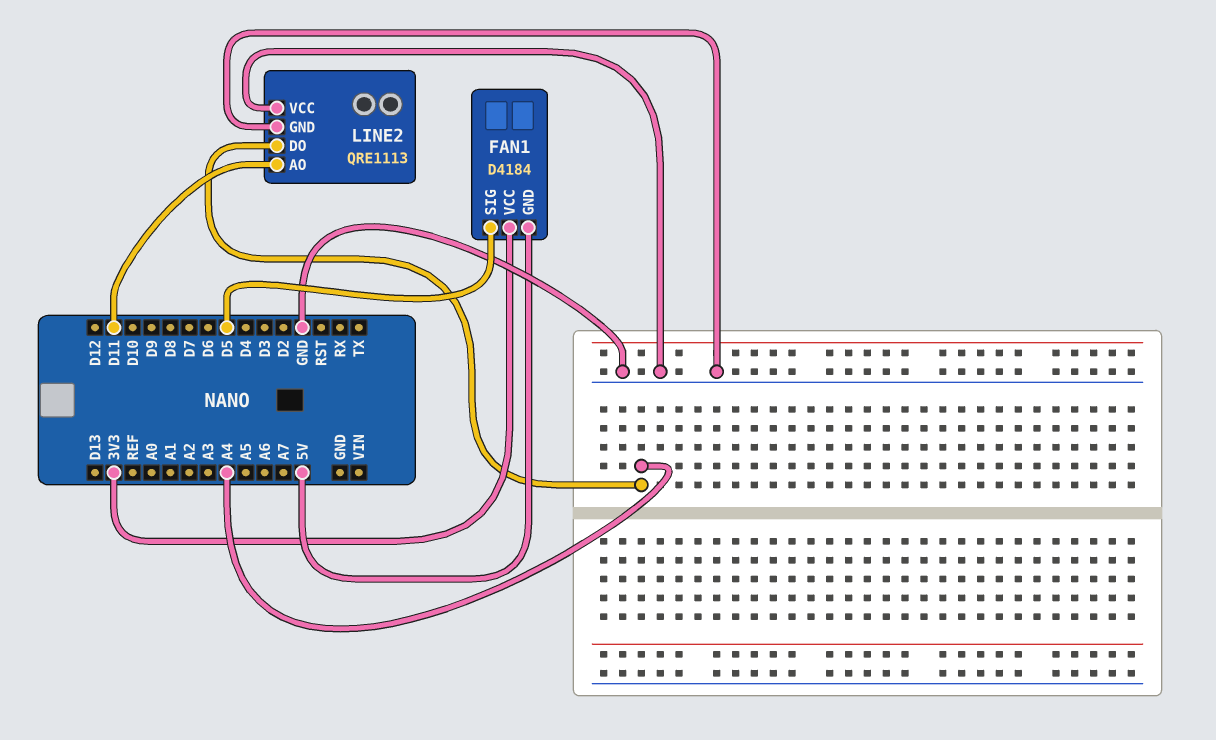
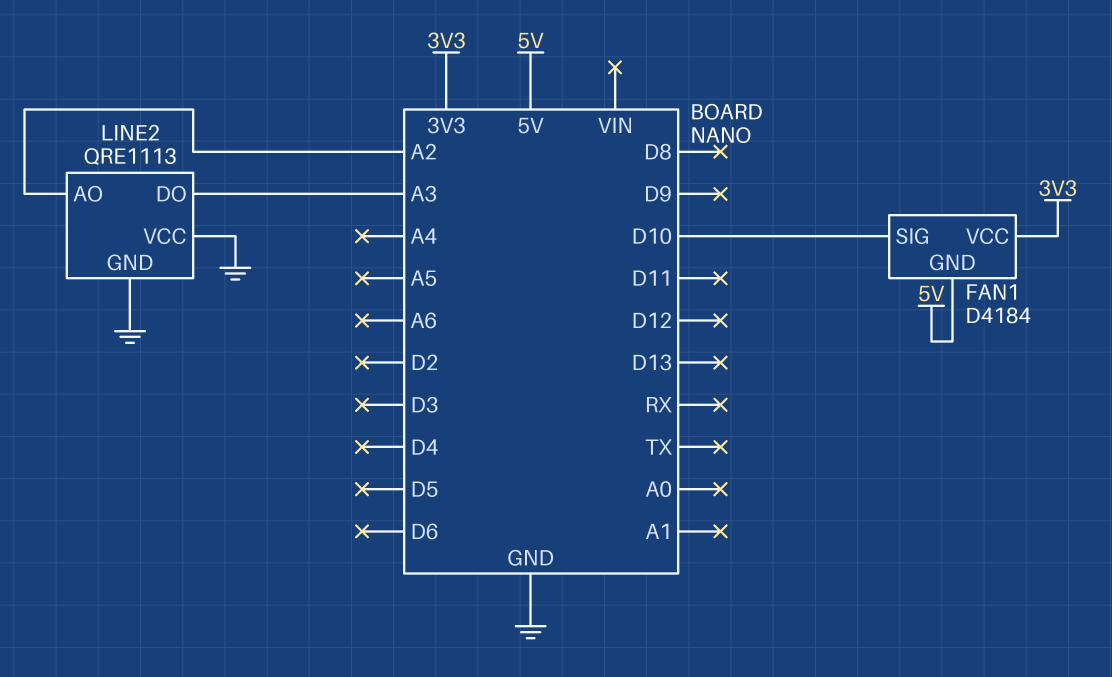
FAN1 pin SIG: D5 -> D10
LINE2 pin AO: D11 -> A2
LINE2 pin DO: A4 -> A3

